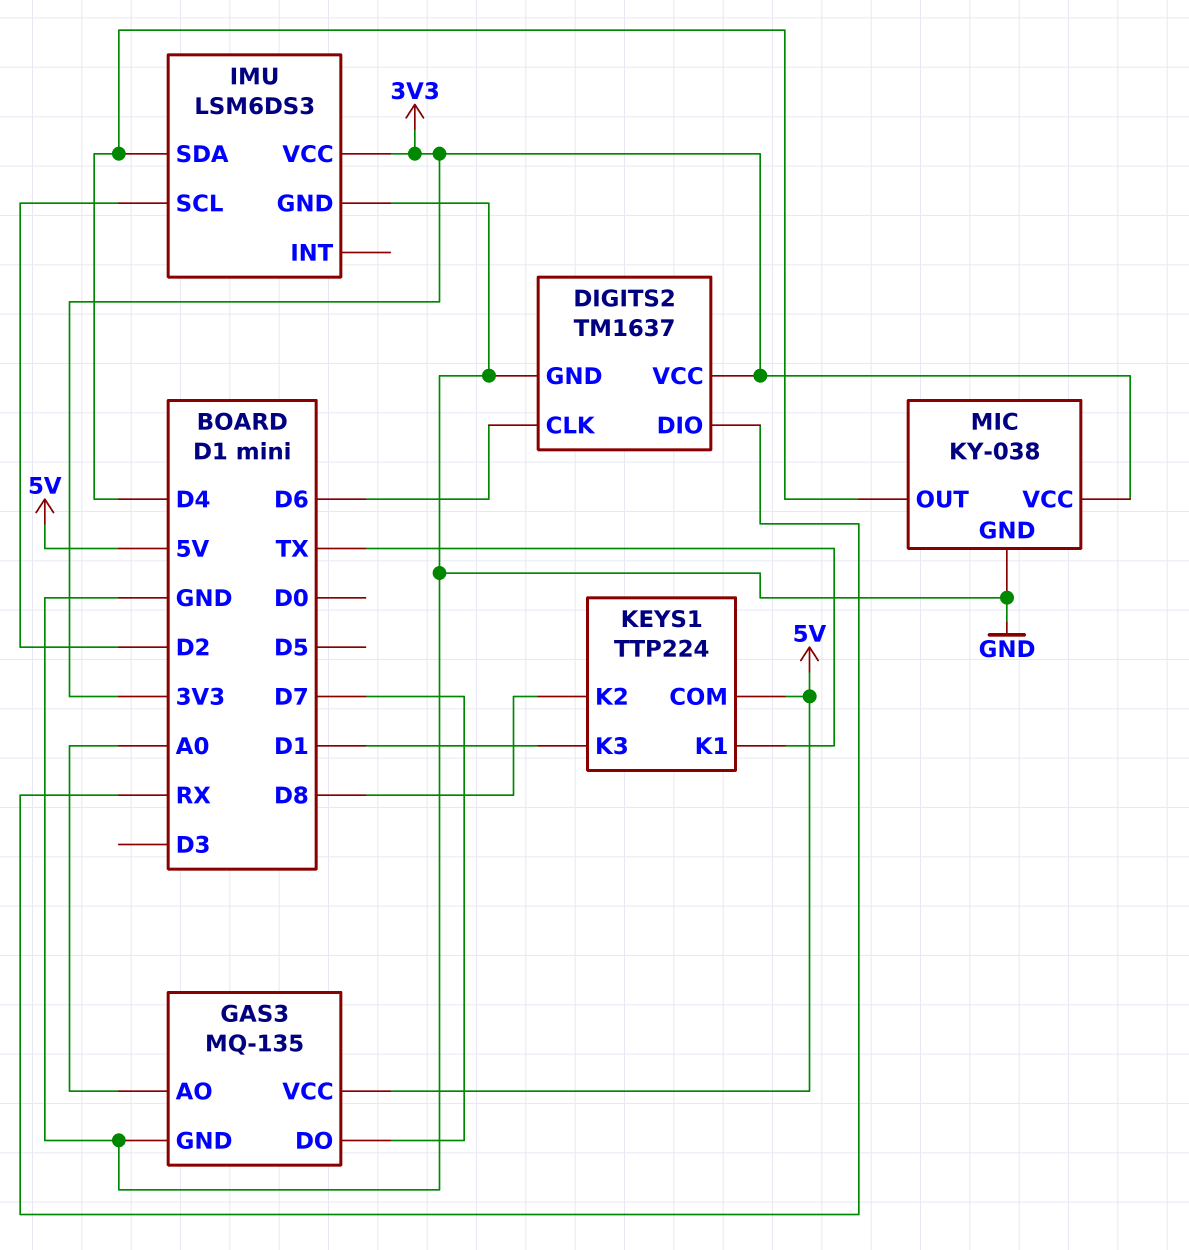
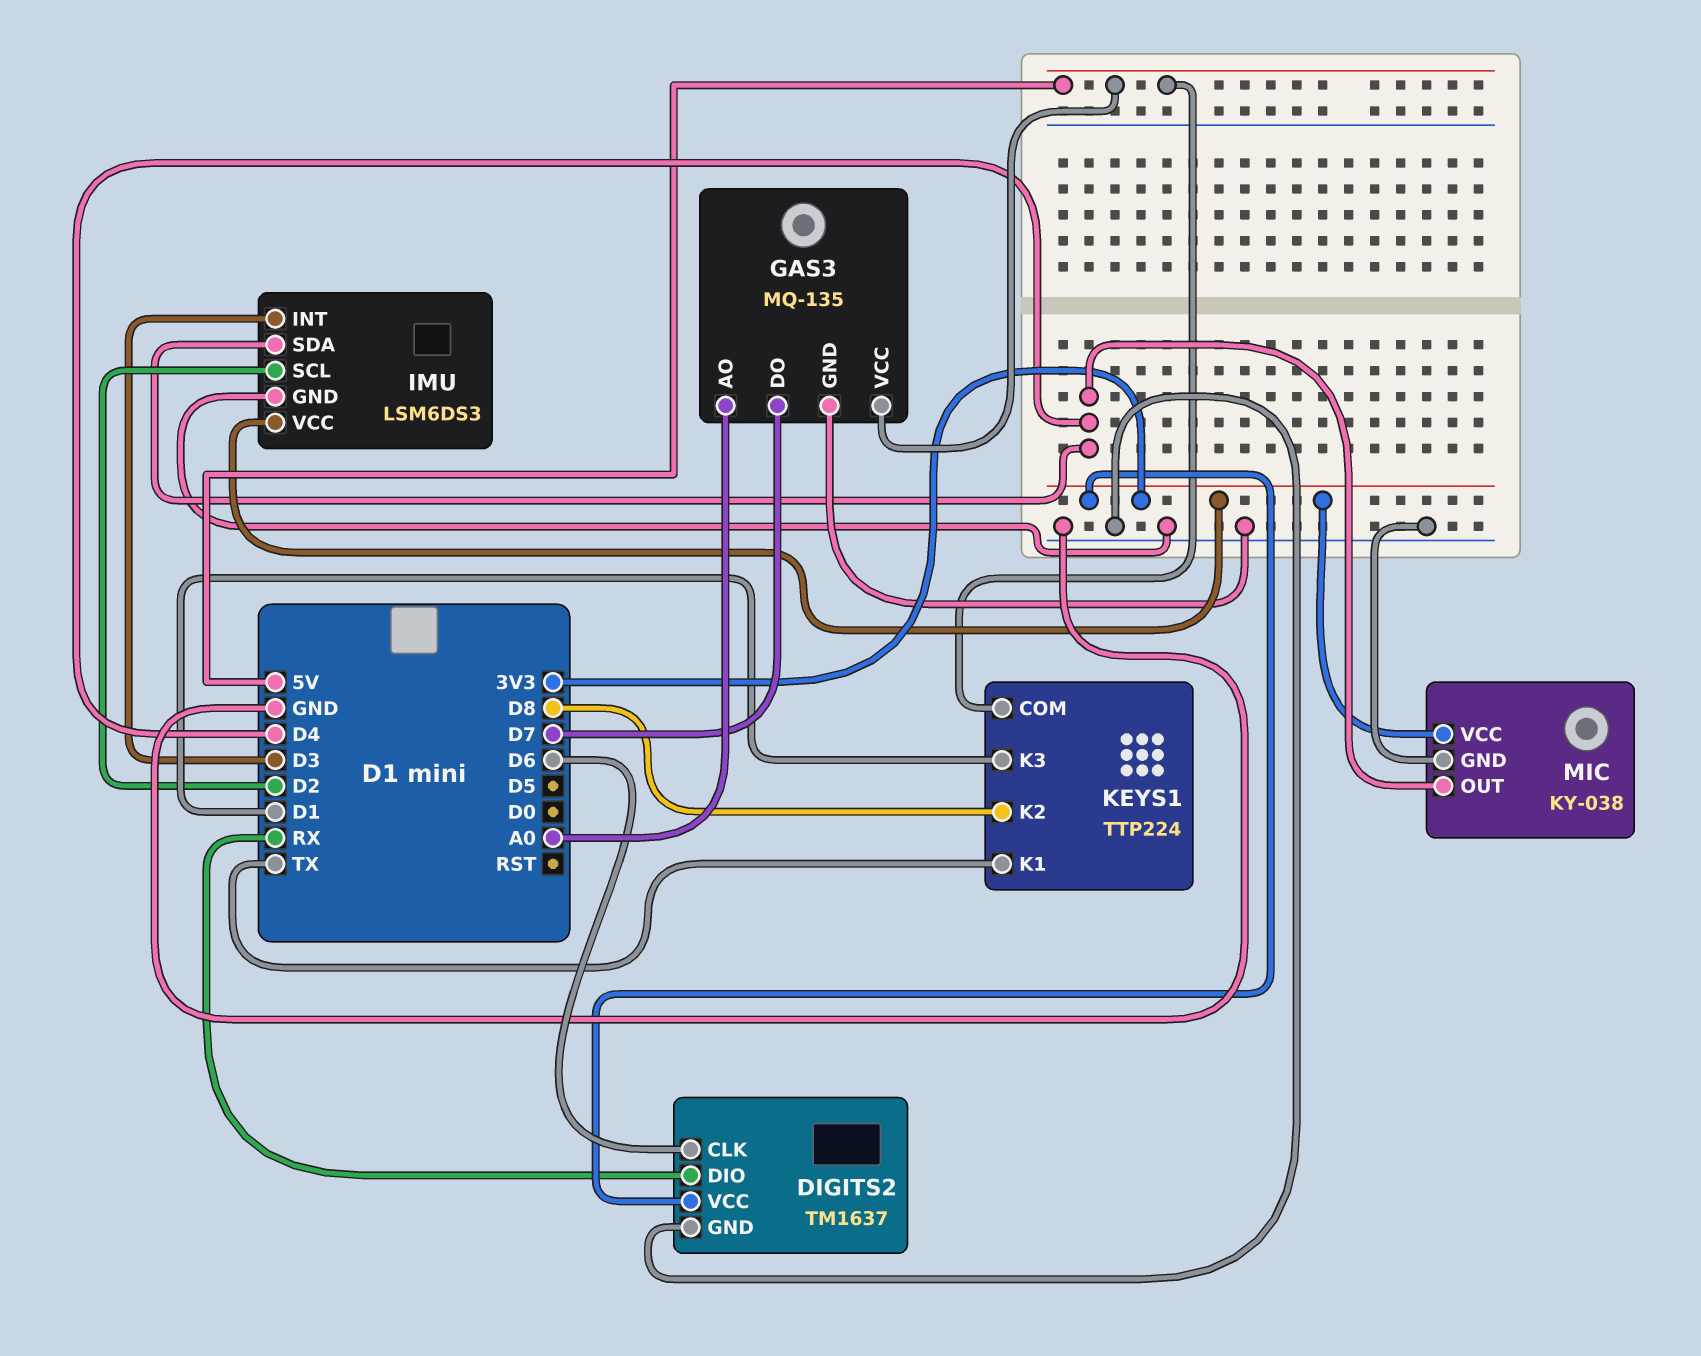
IMU pin INT: none -> D3

